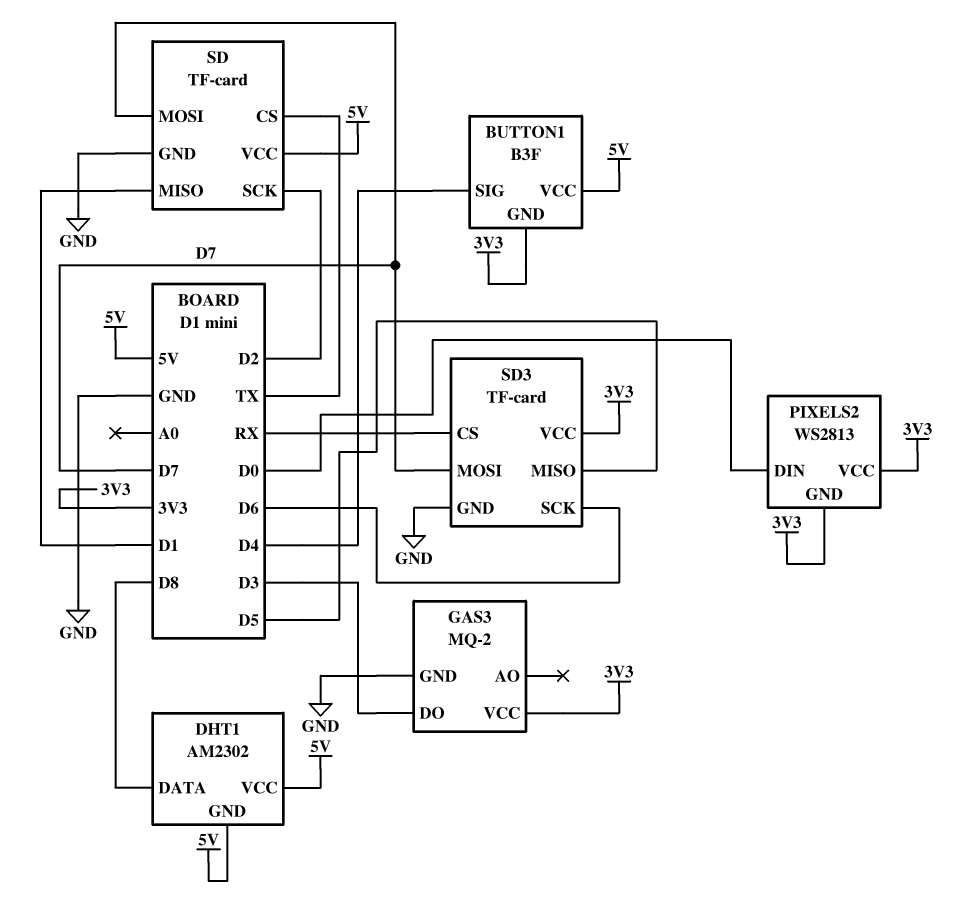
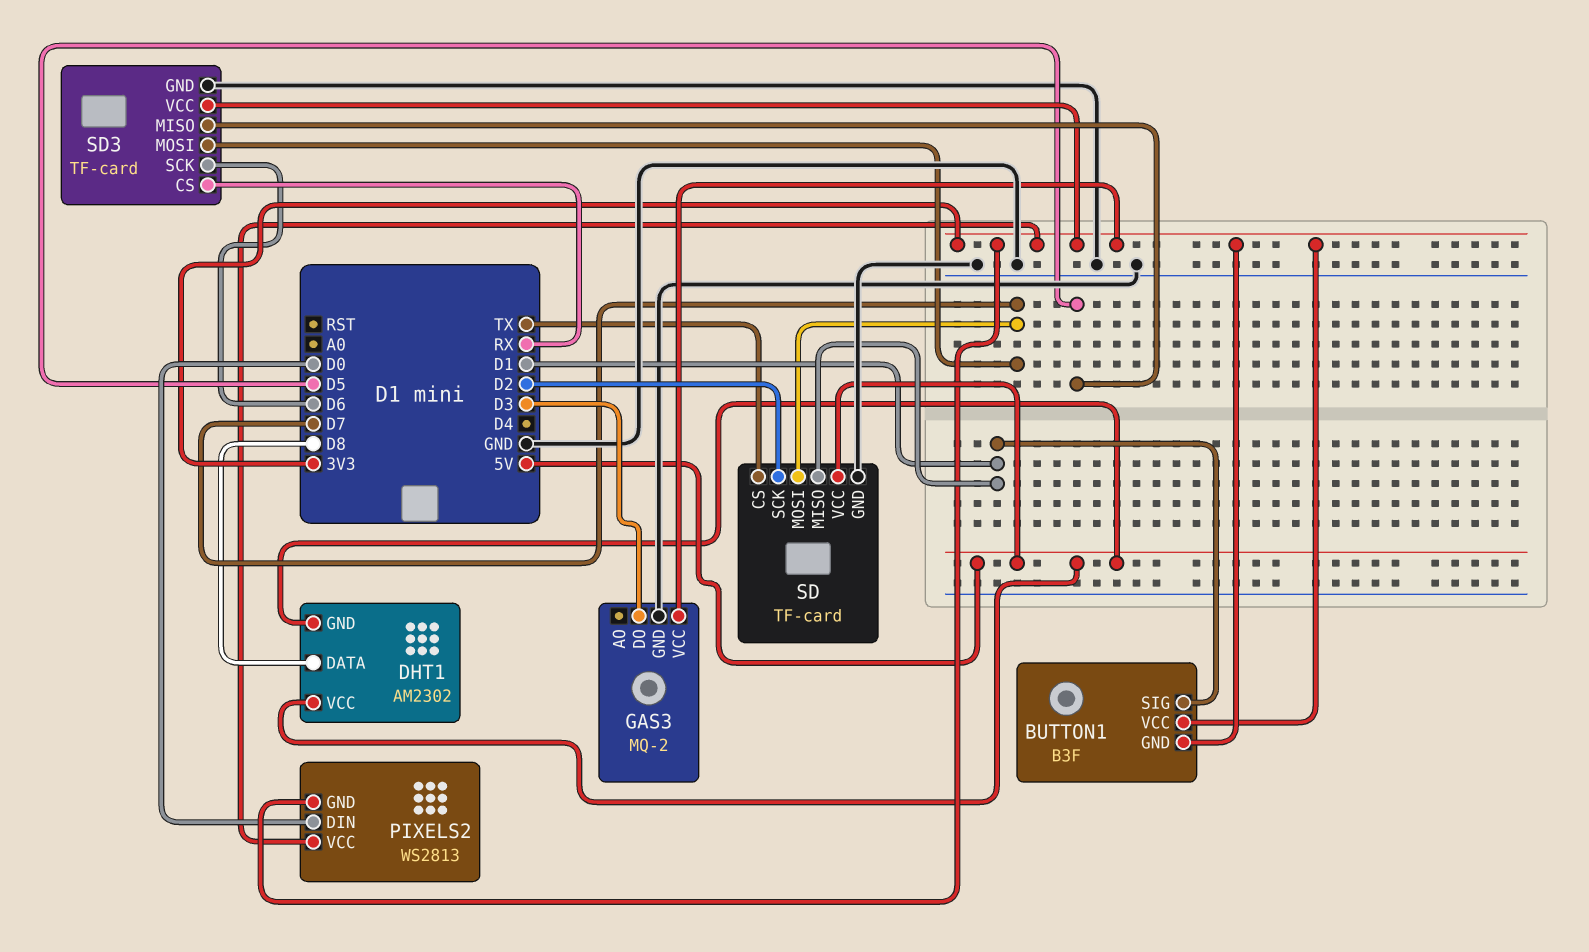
BUTTON1 pin SIG: D4 -> D1
BUTTON1 pin VCC: 5V -> 3V3

